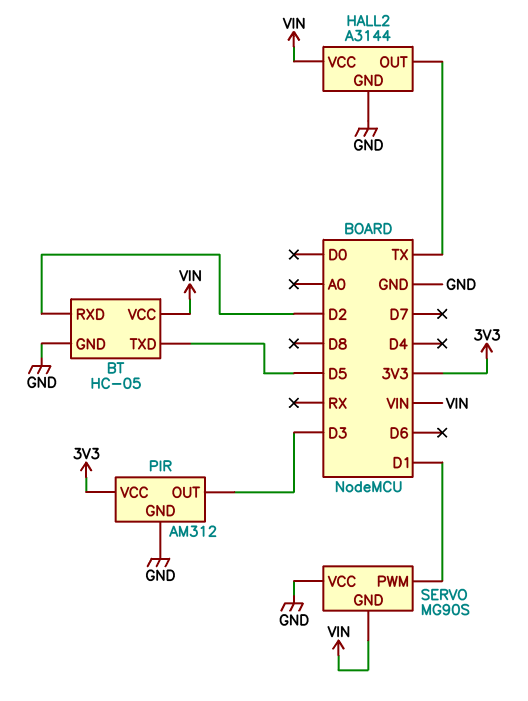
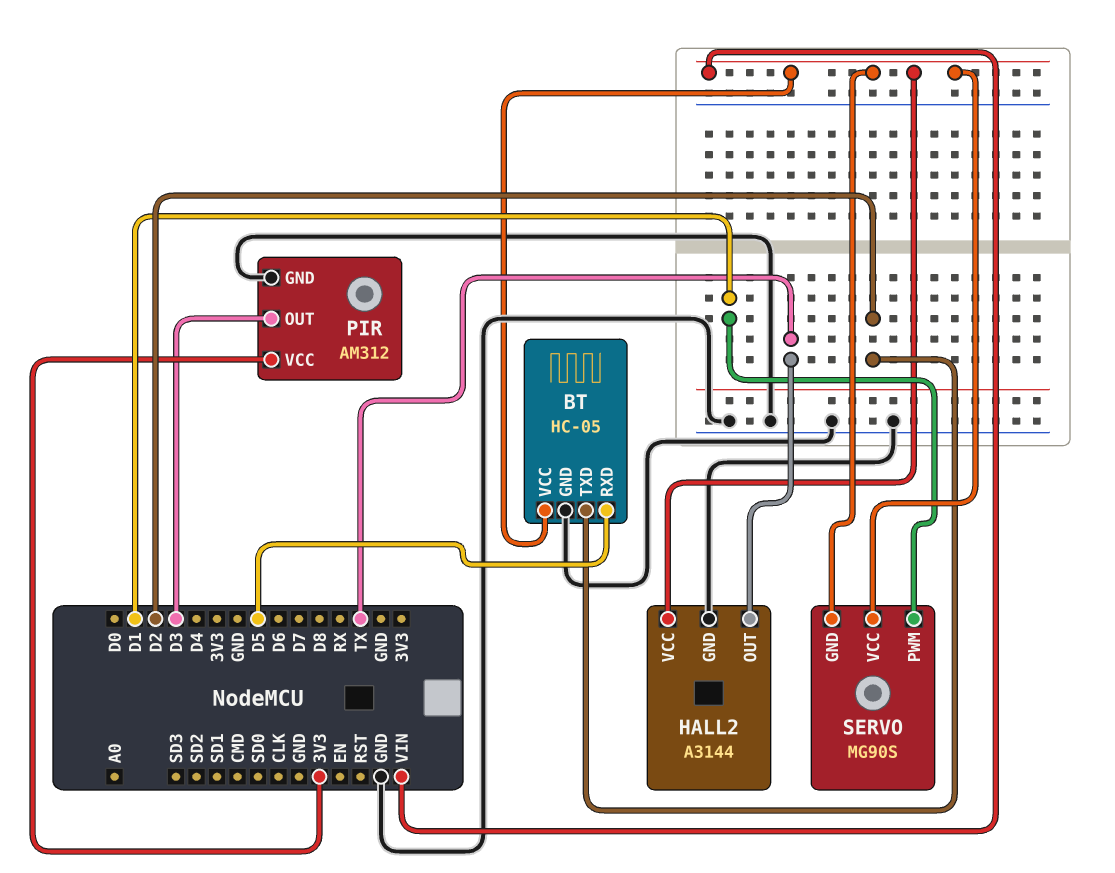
BT pin RXD: D2 -> D5
BT pin TXD: D5 -> D2
SERVO pin VCC: GND -> VIN

